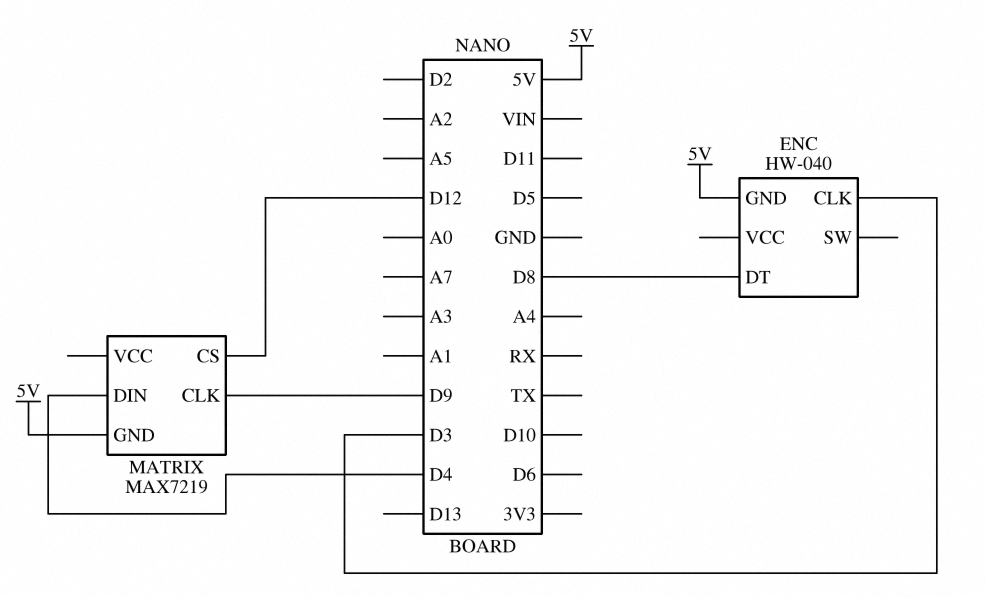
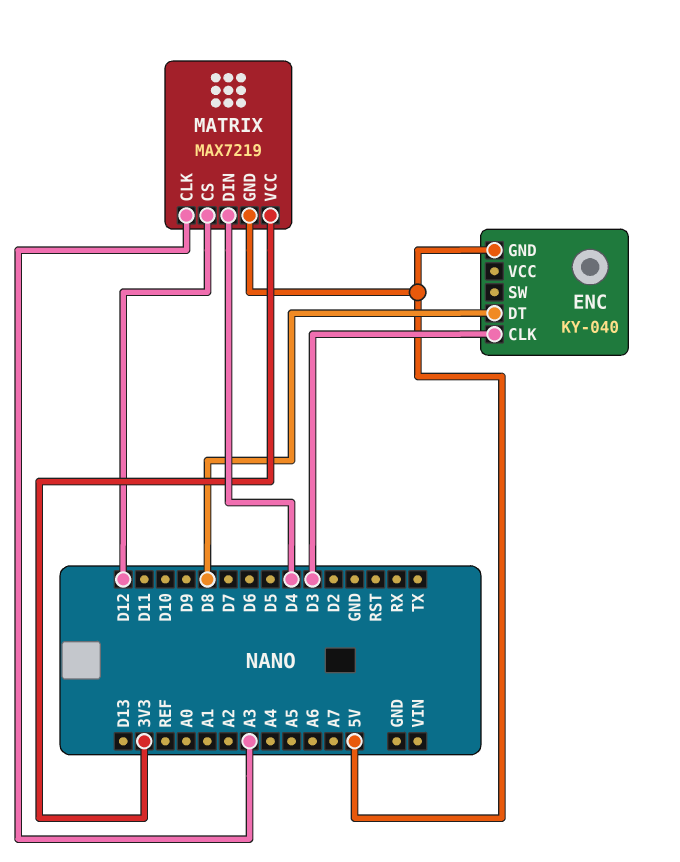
ENC: HW-040 -> KY-040
MATRIX pin CLK: D9 -> A3
MATRIX pin VCC: none -> 3V3

